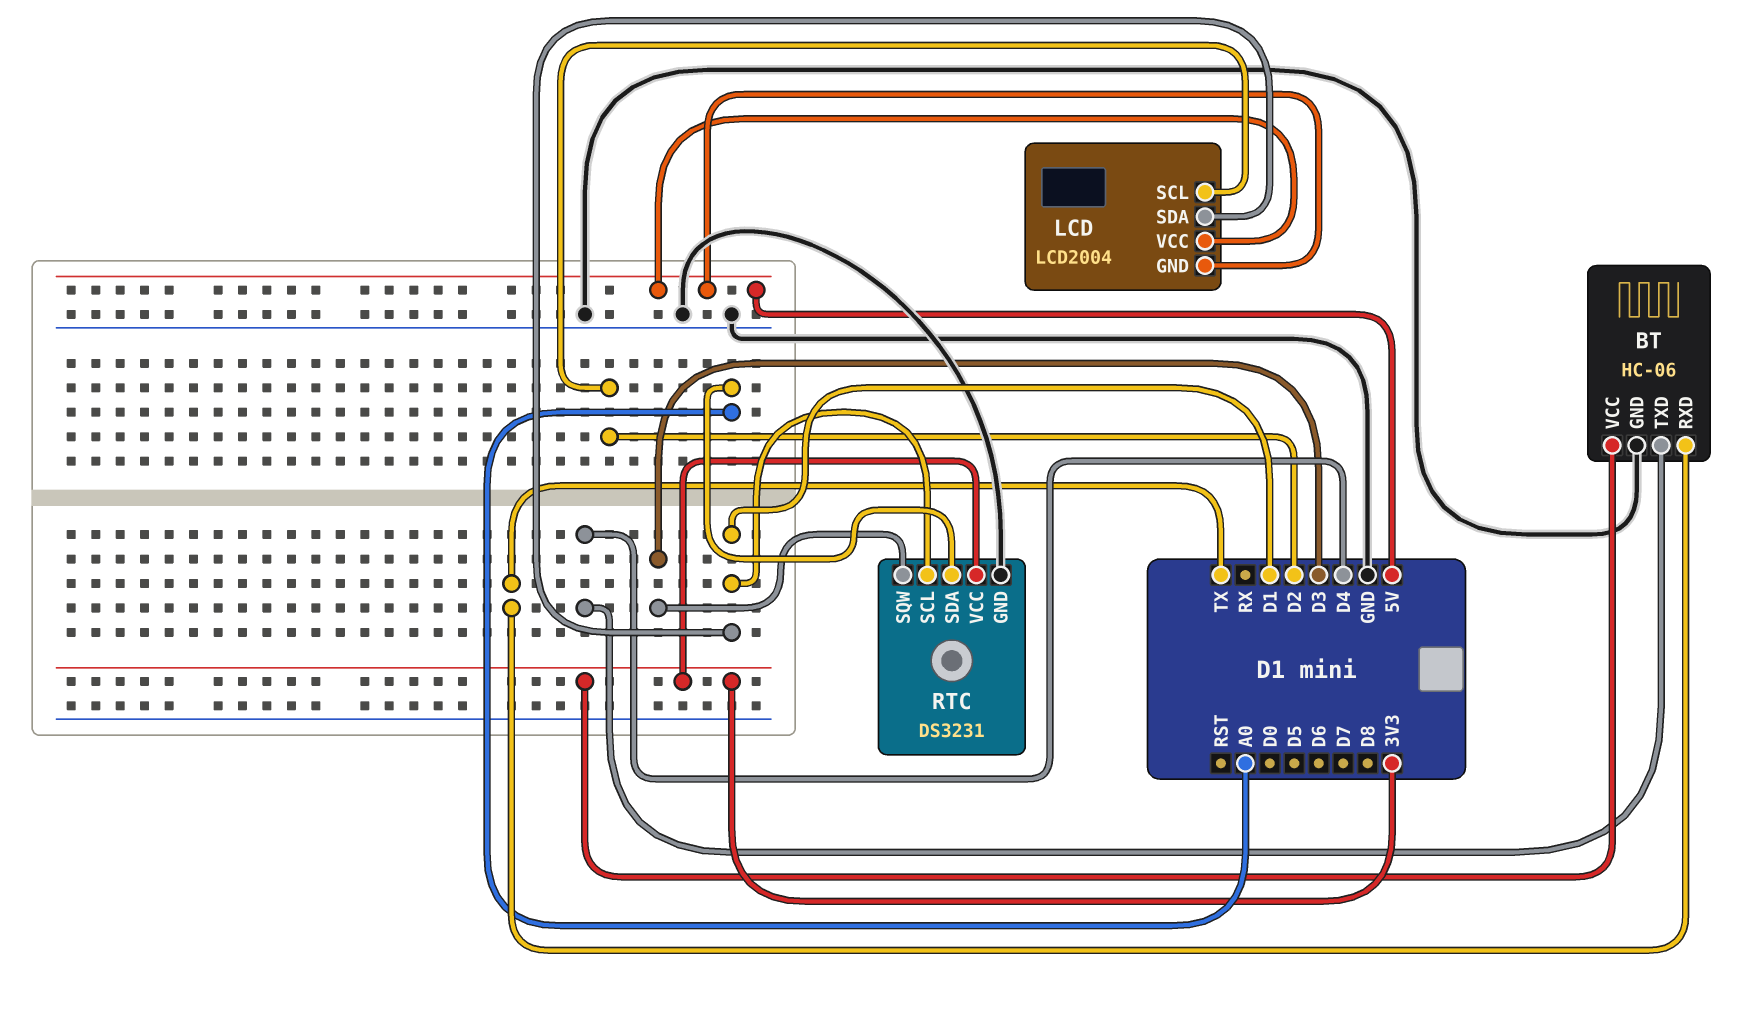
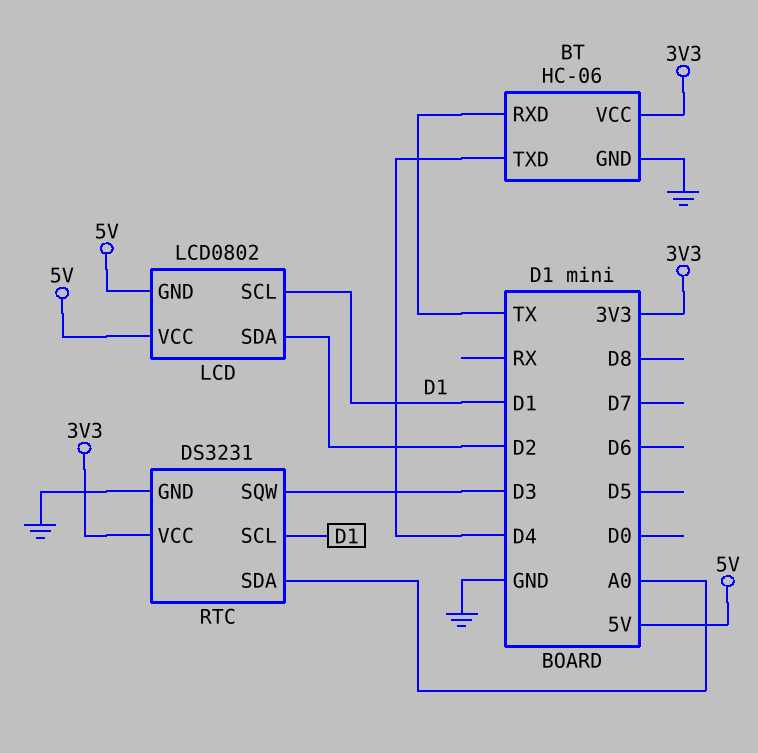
LCD: LCD2004 -> LCD0802
LCD pin SCL: D2 -> D1
LCD pin SDA: D1 -> D2

